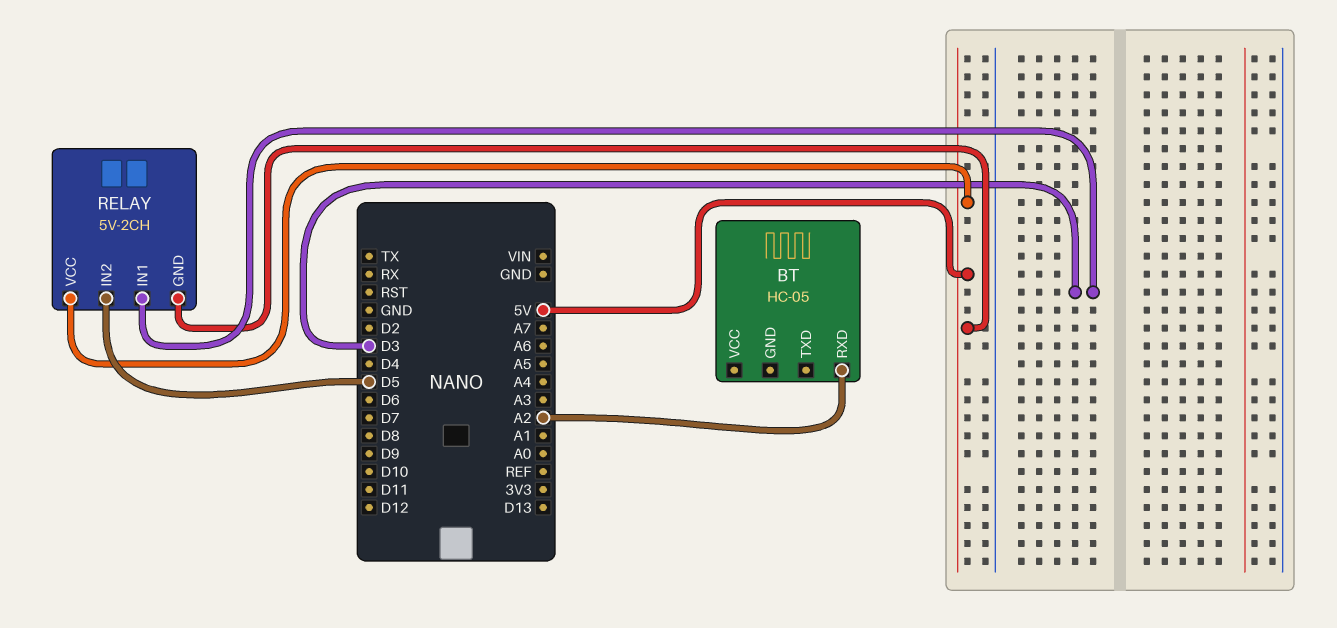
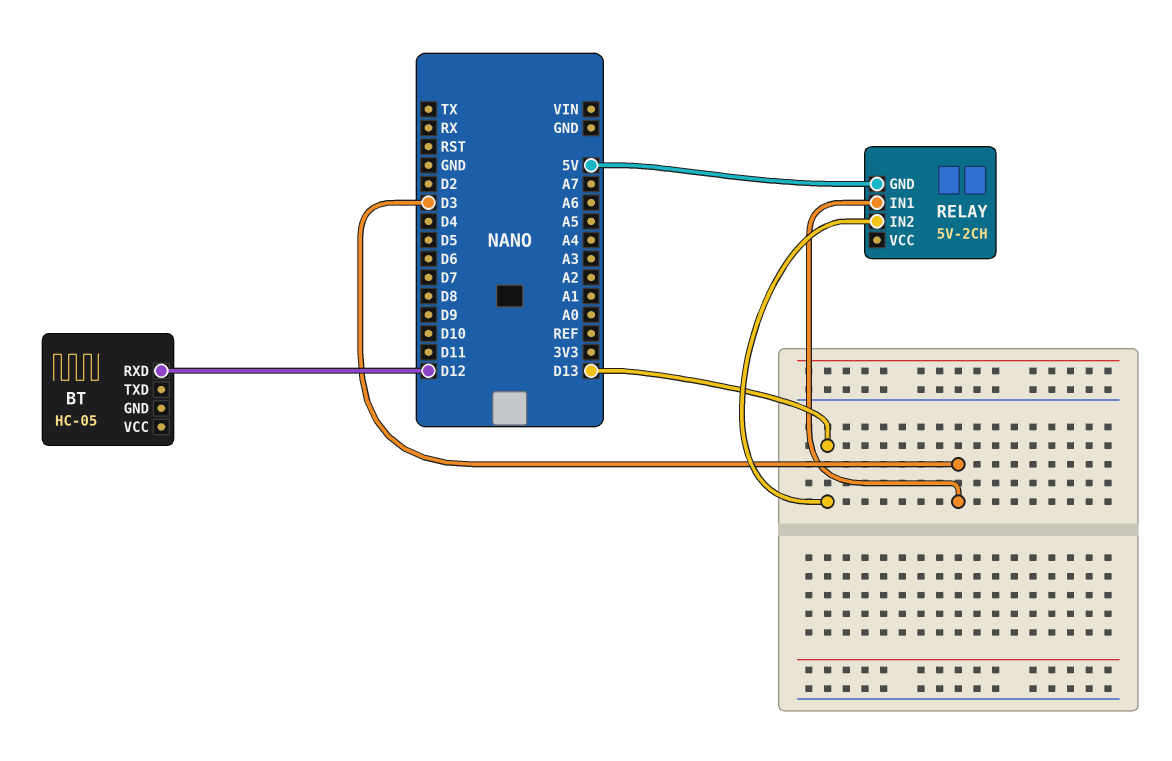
BT pin RXD: A2 -> D12
RELAY pin IN2: D5 -> D13
RELAY pin VCC: 5V -> none

